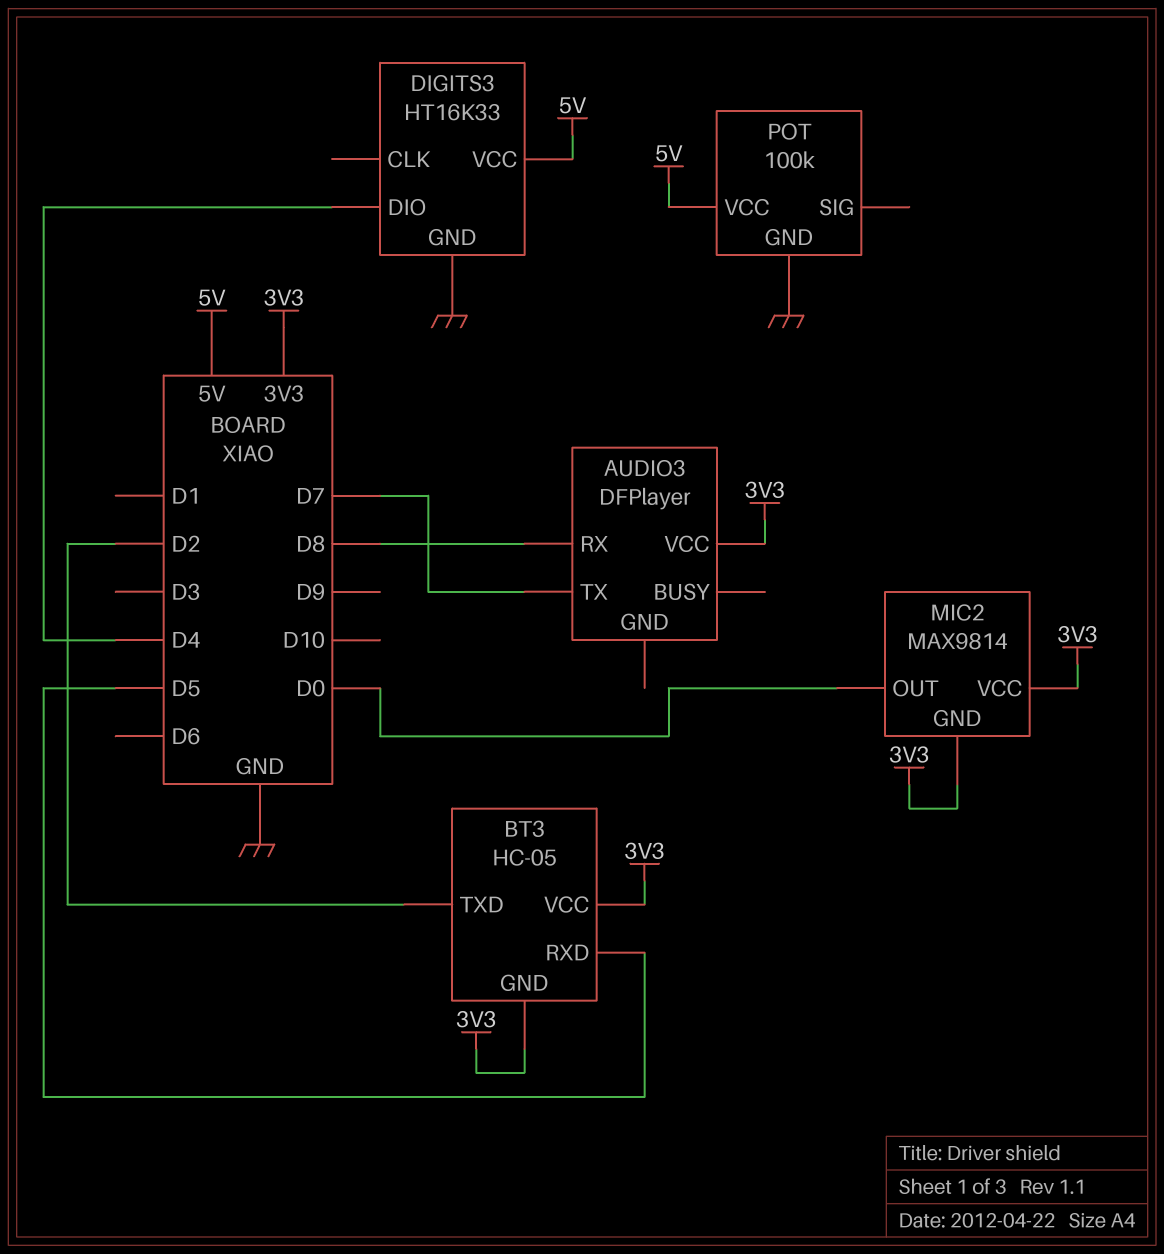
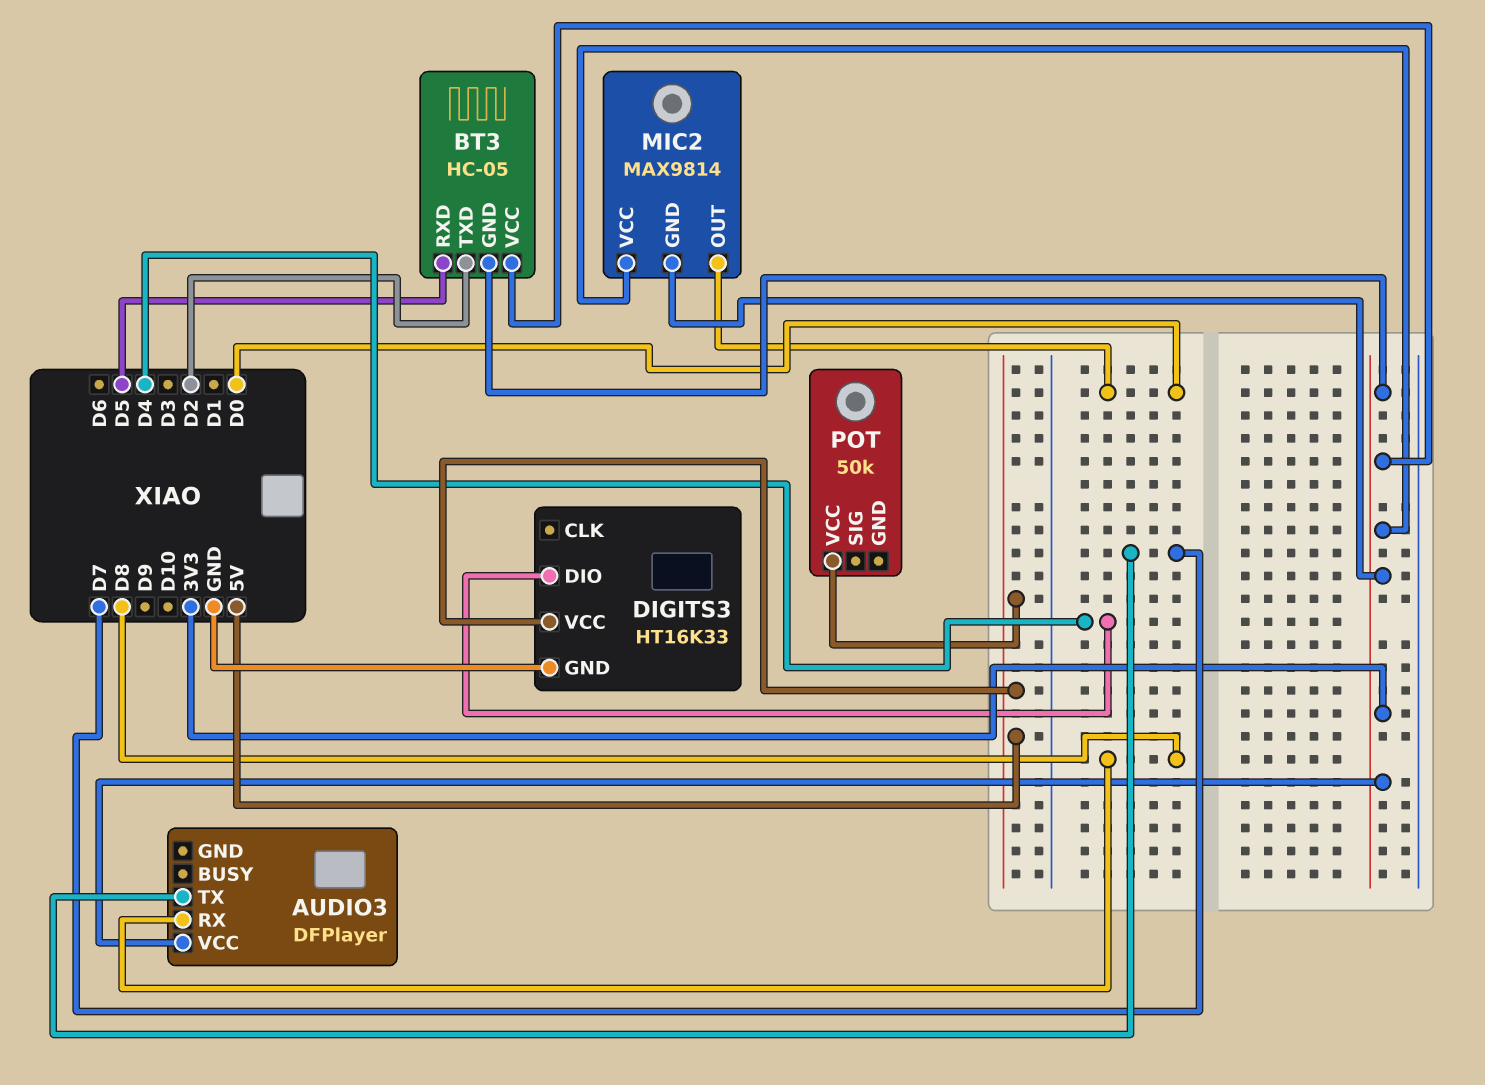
POT: 100k -> 50k
POT pin GND: GND -> none

